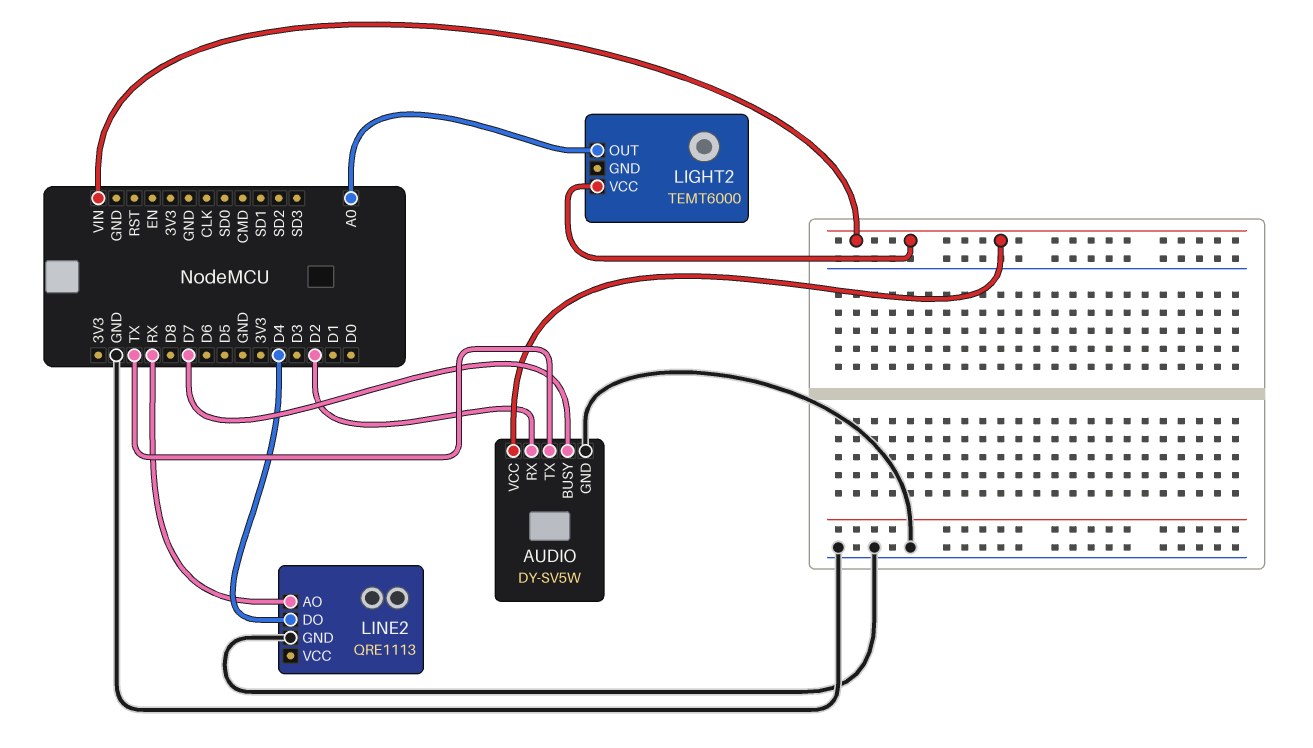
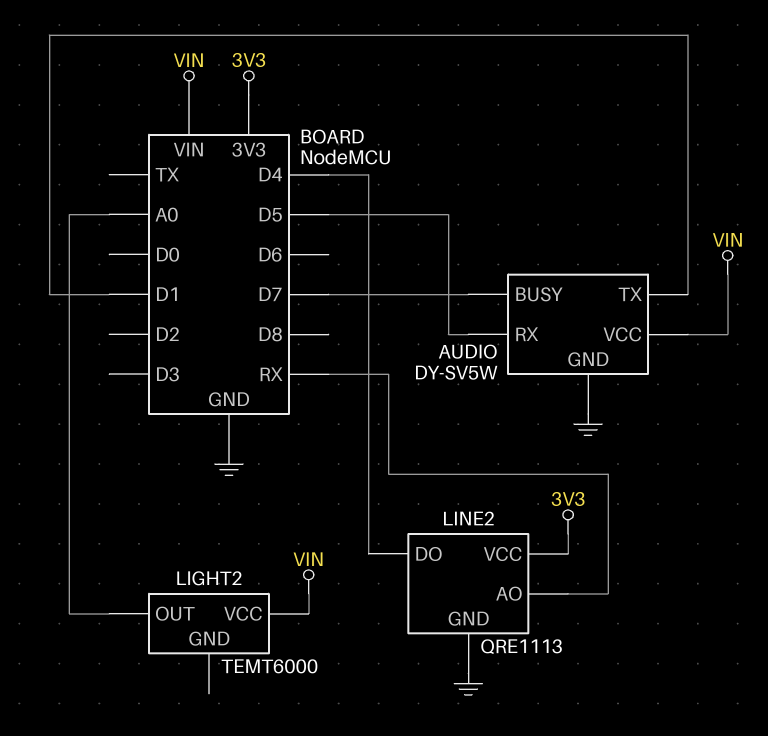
AUDIO pin RX: D2 -> D5
AUDIO pin TX: TX -> D1
LINE2 pin VCC: none -> 3V3

